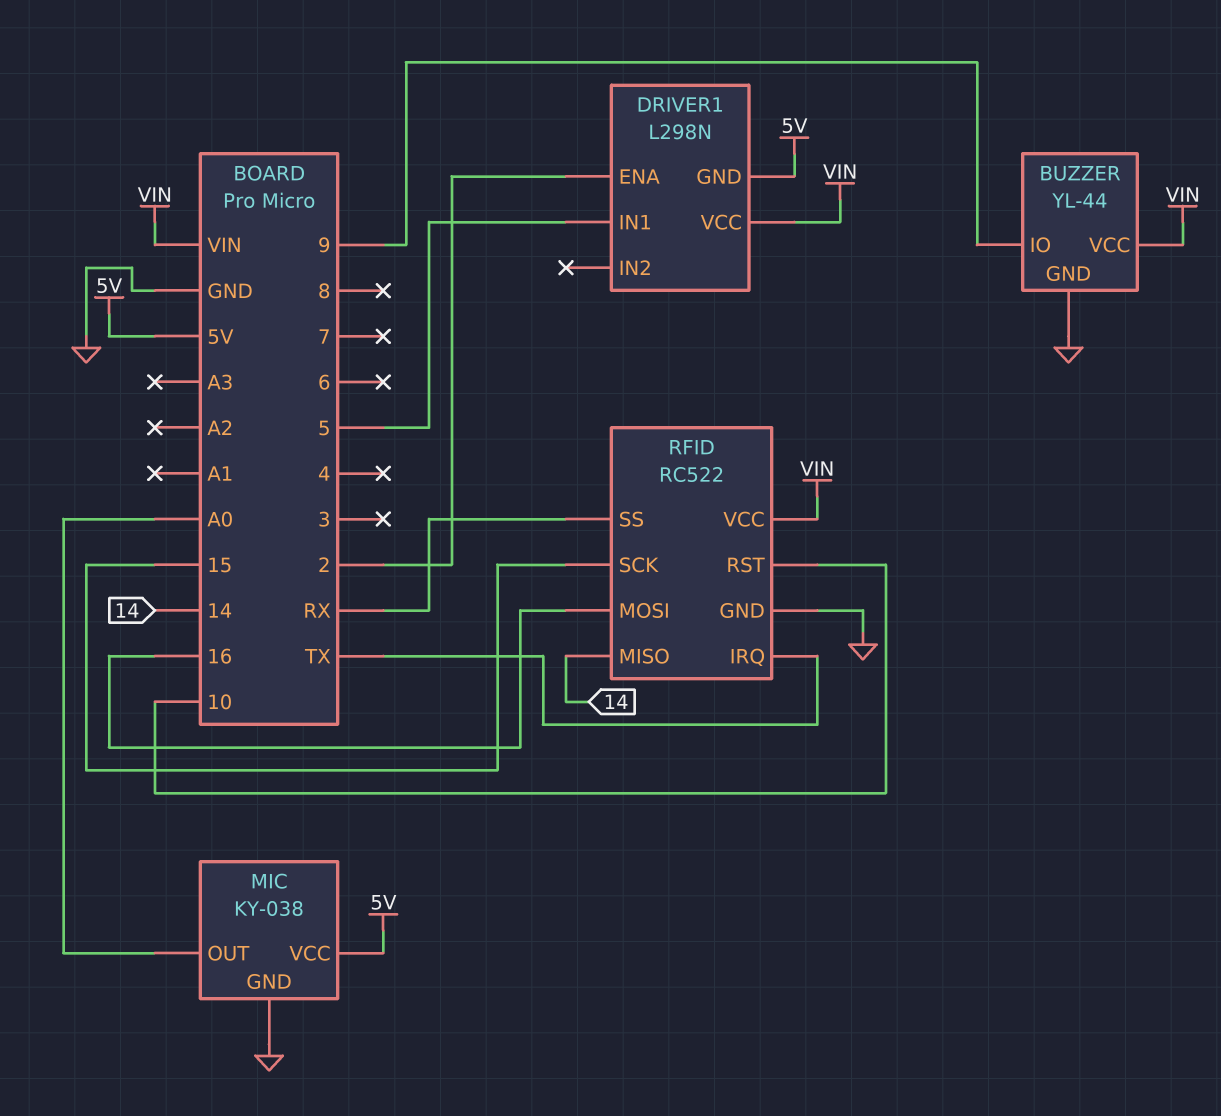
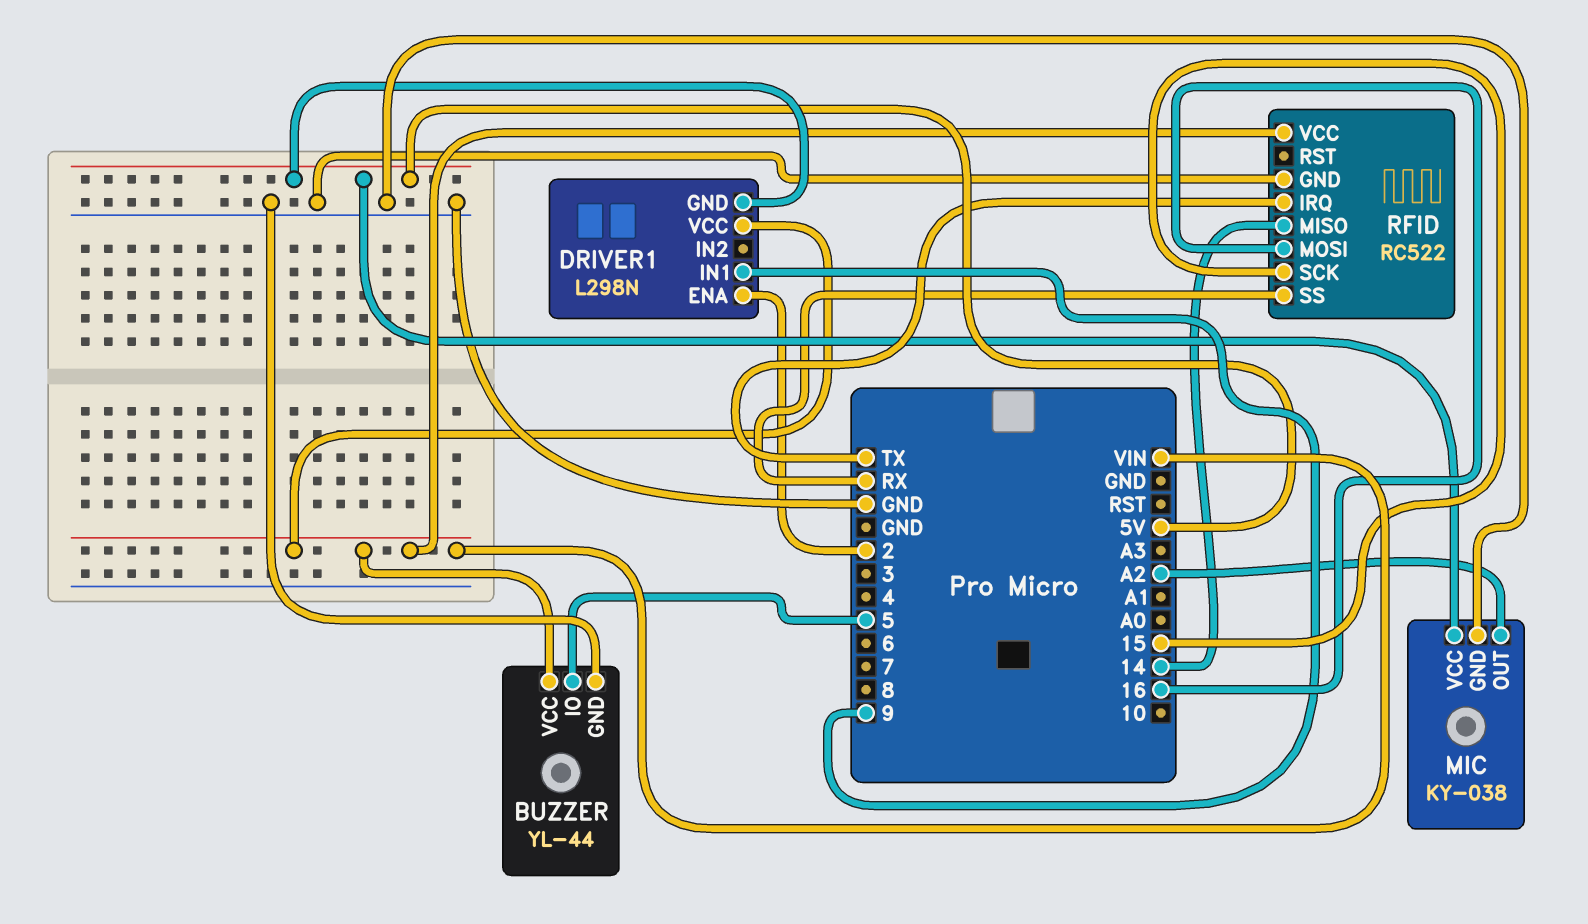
BUZZER pin IO: 9 -> 5
DRIVER1 pin IN1: 5 -> 9
MIC pin OUT: A0 -> A2
RFID pin RST: 10 -> none

